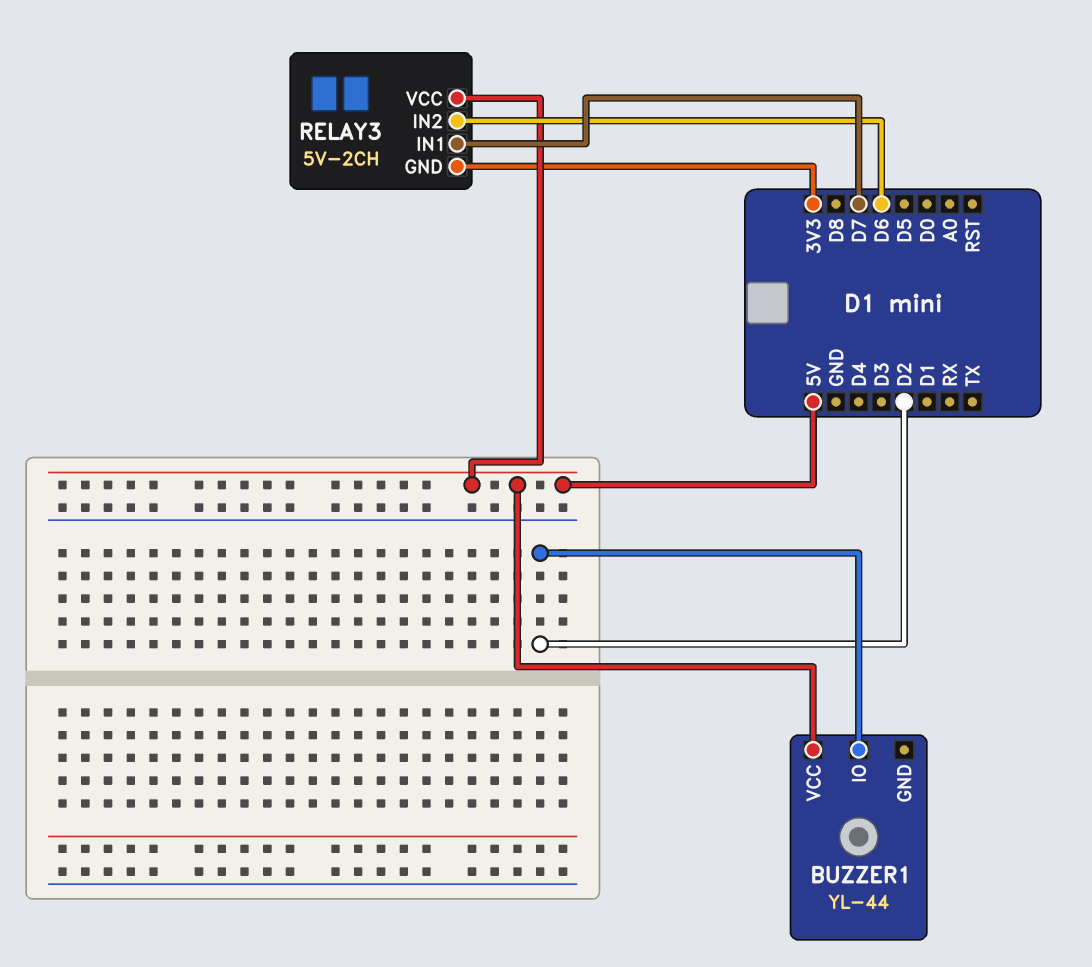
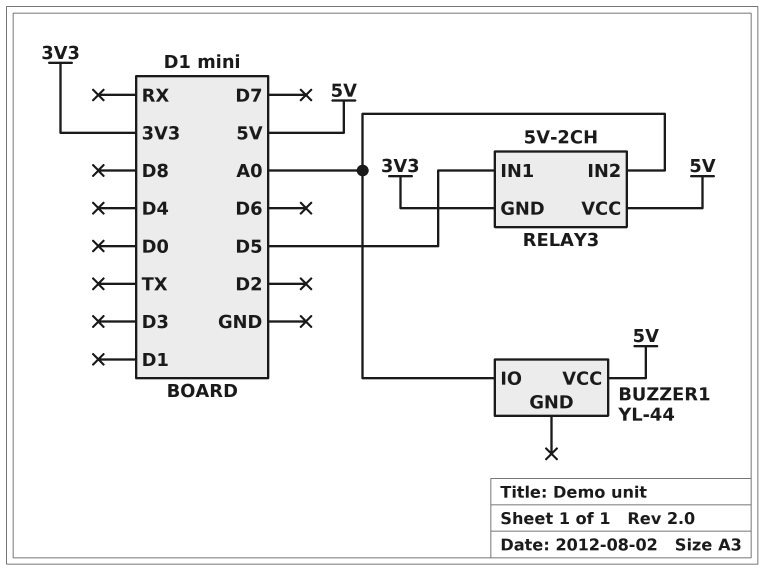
BUZZER1 pin IO: D2 -> A0
RELAY3 pin IN1: D7 -> D5
RELAY3 pin IN2: D6 -> A0

